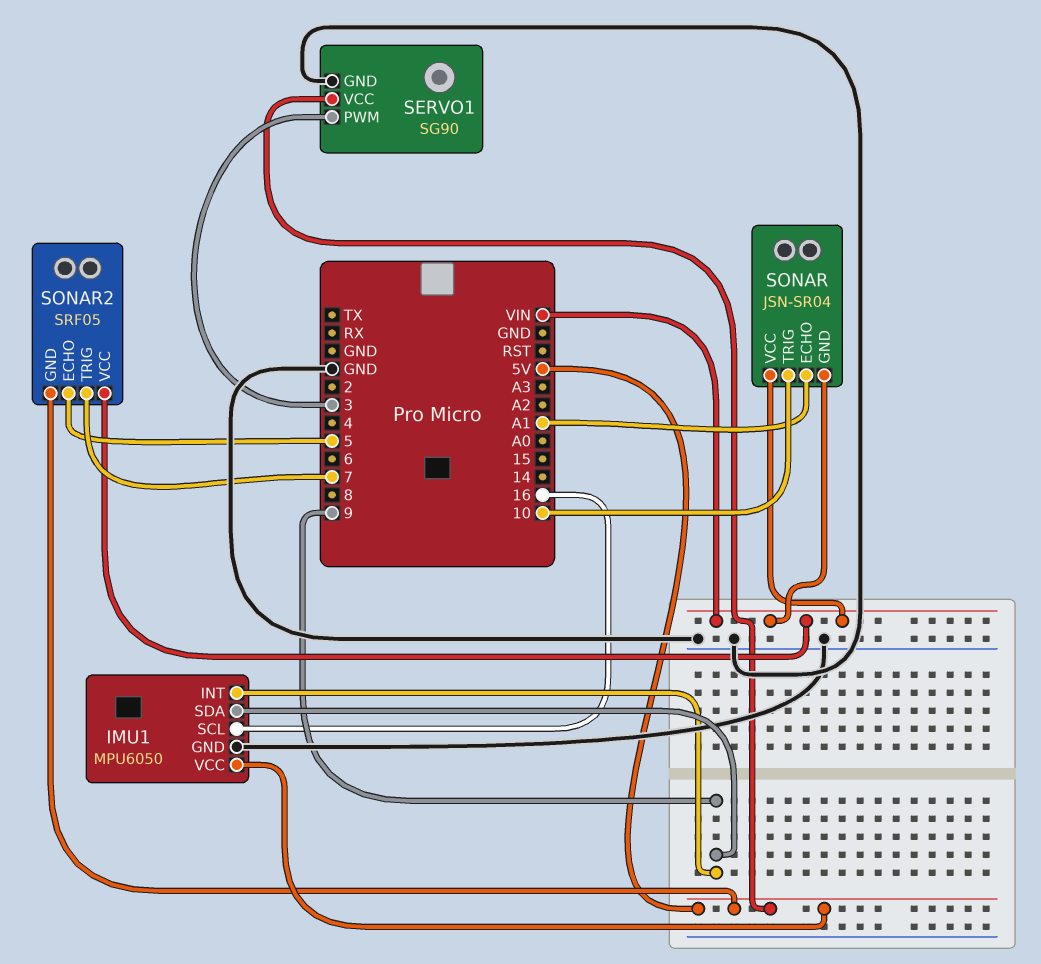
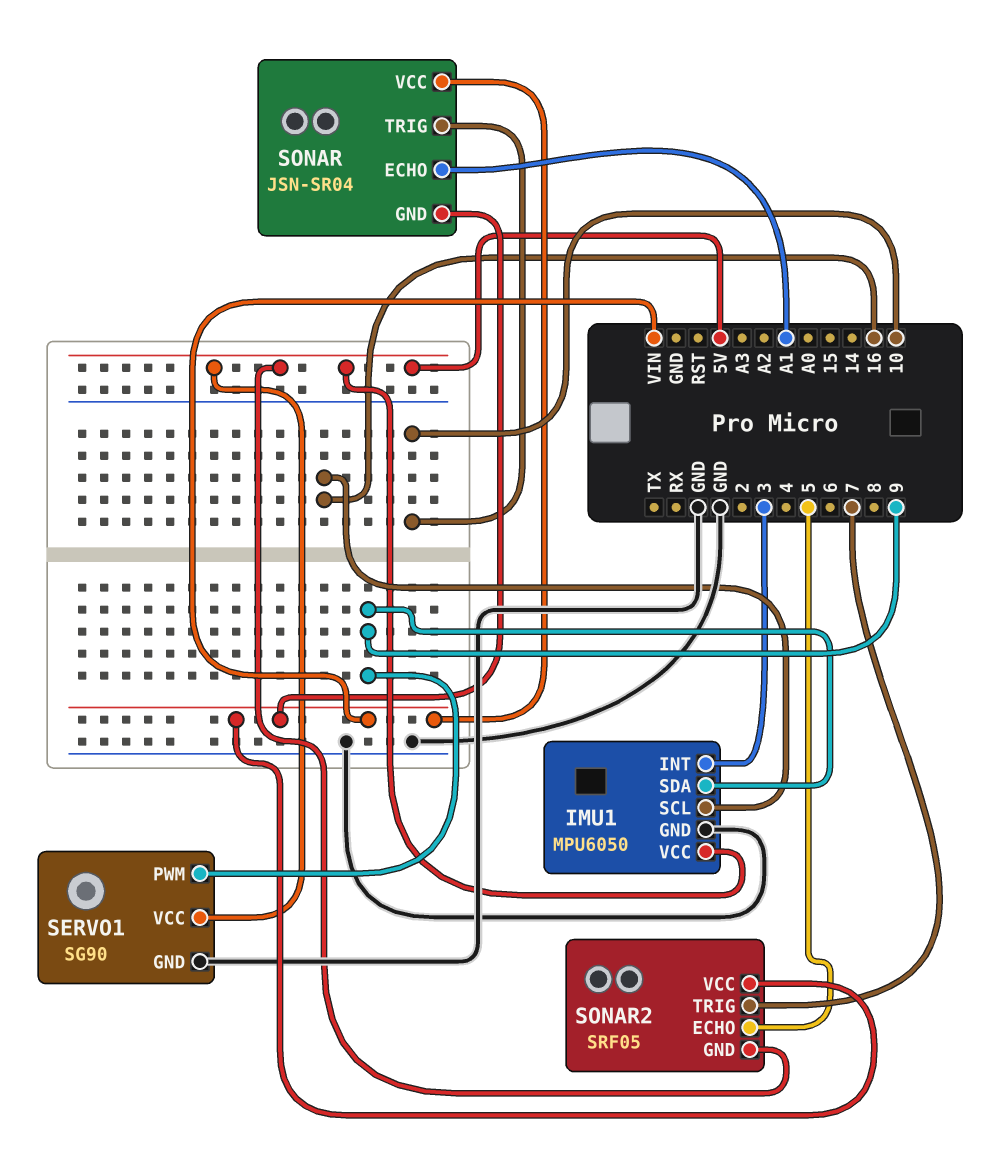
IMU1 pin INT: 9 -> 3
SERVO1 pin PWM: 3 -> 9

